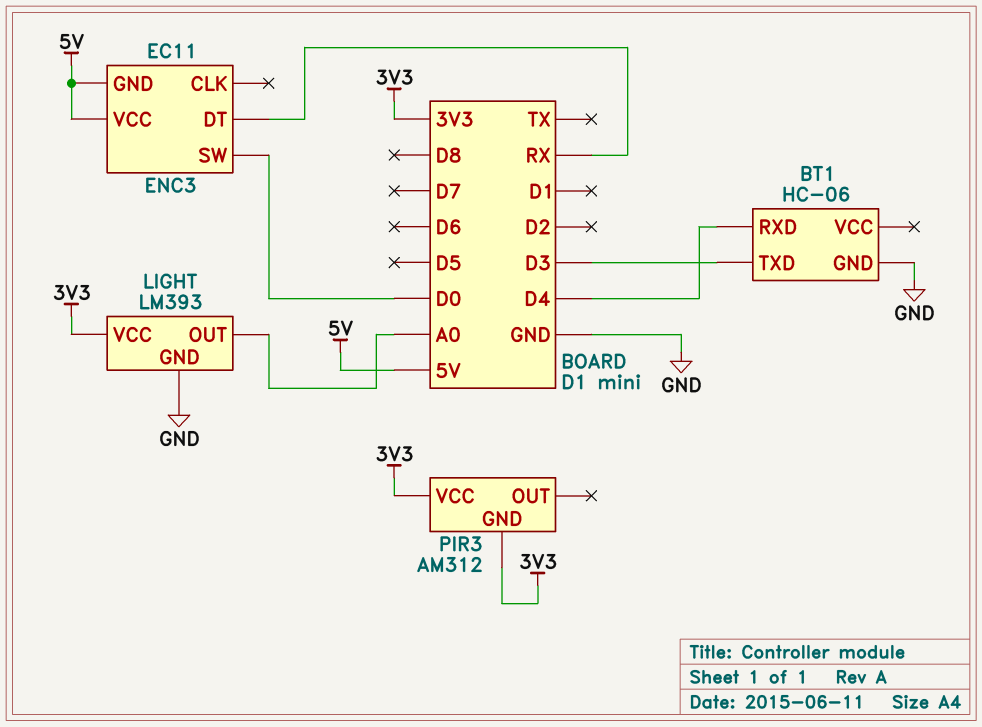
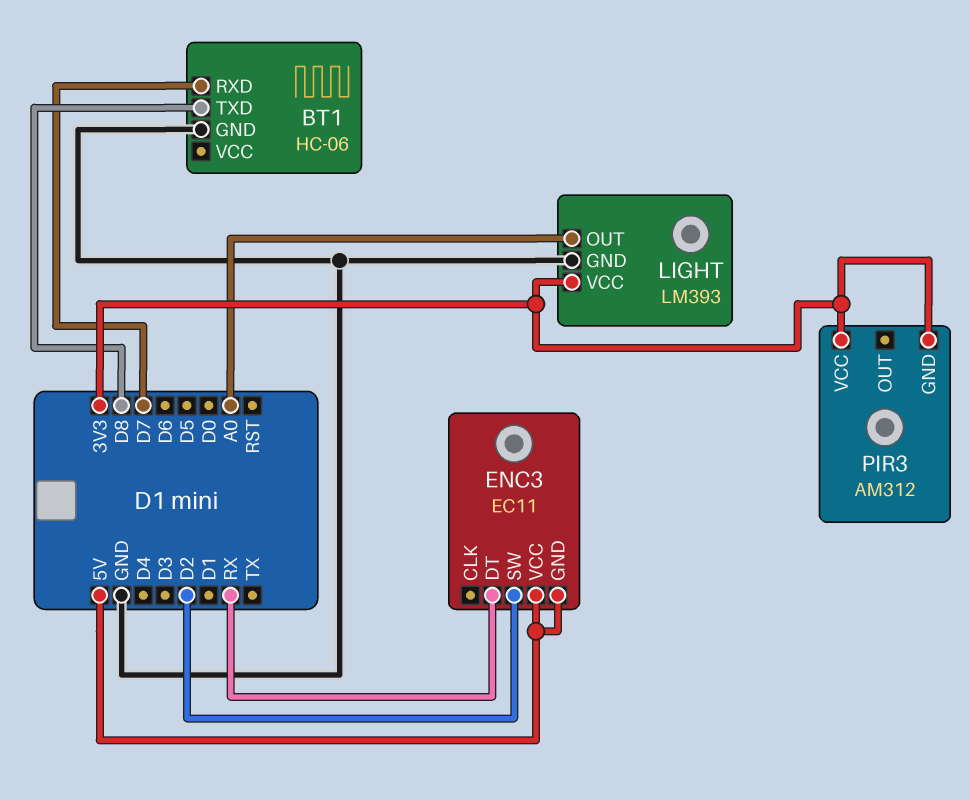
BT1 pin RXD: D4 -> D7
BT1 pin TXD: D3 -> D8
ENC3 pin SW: D0 -> D2

